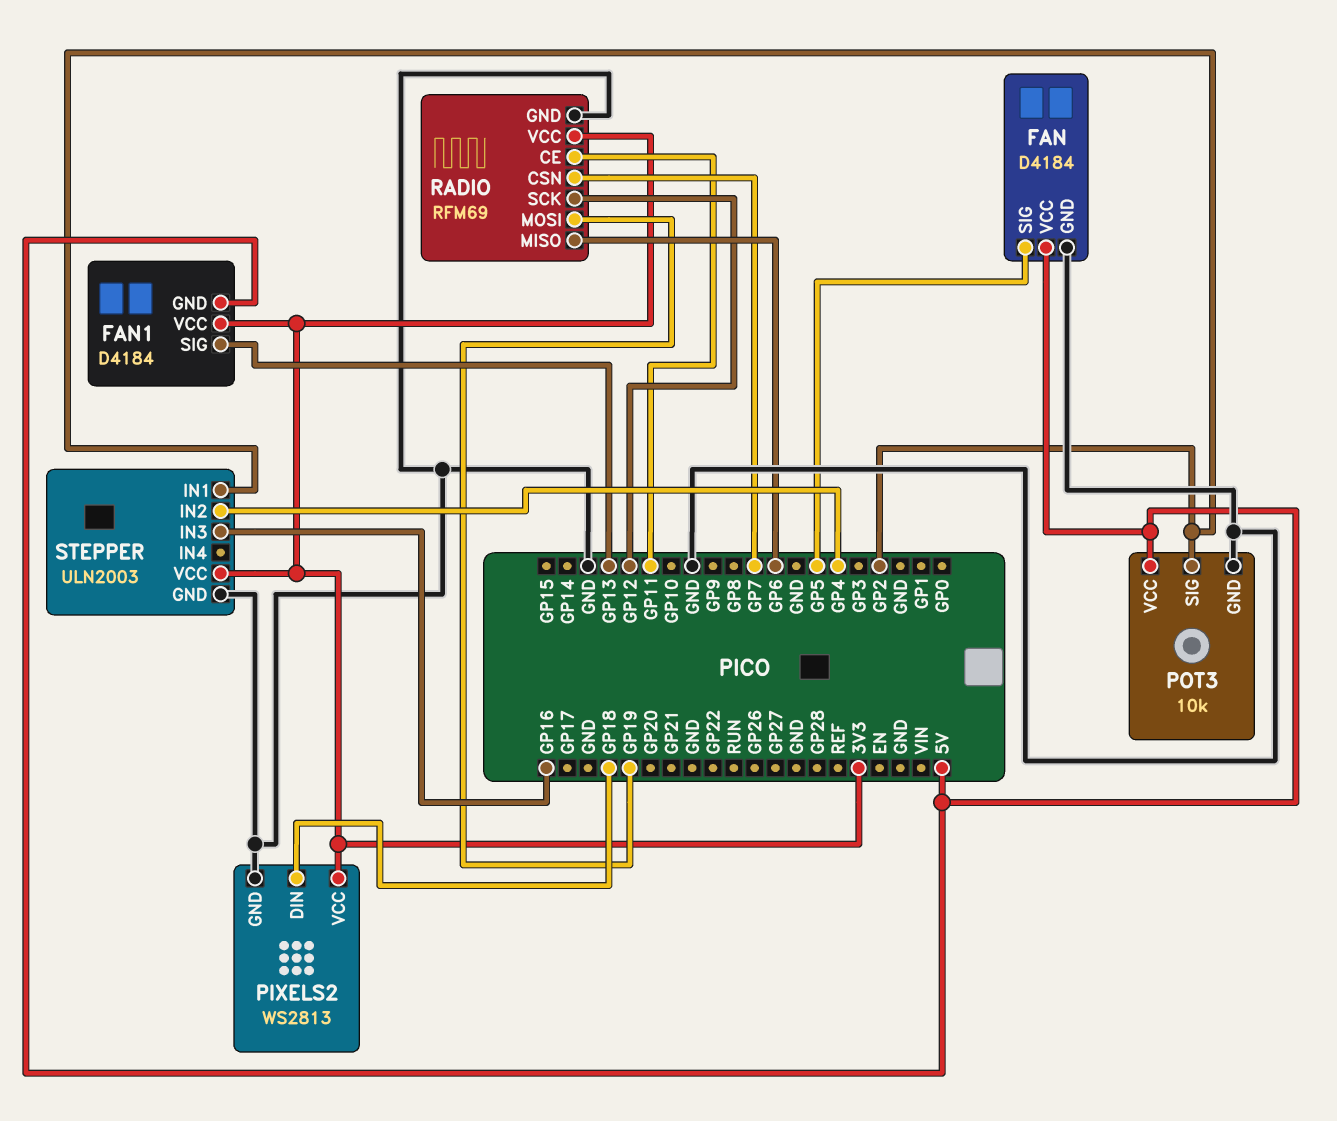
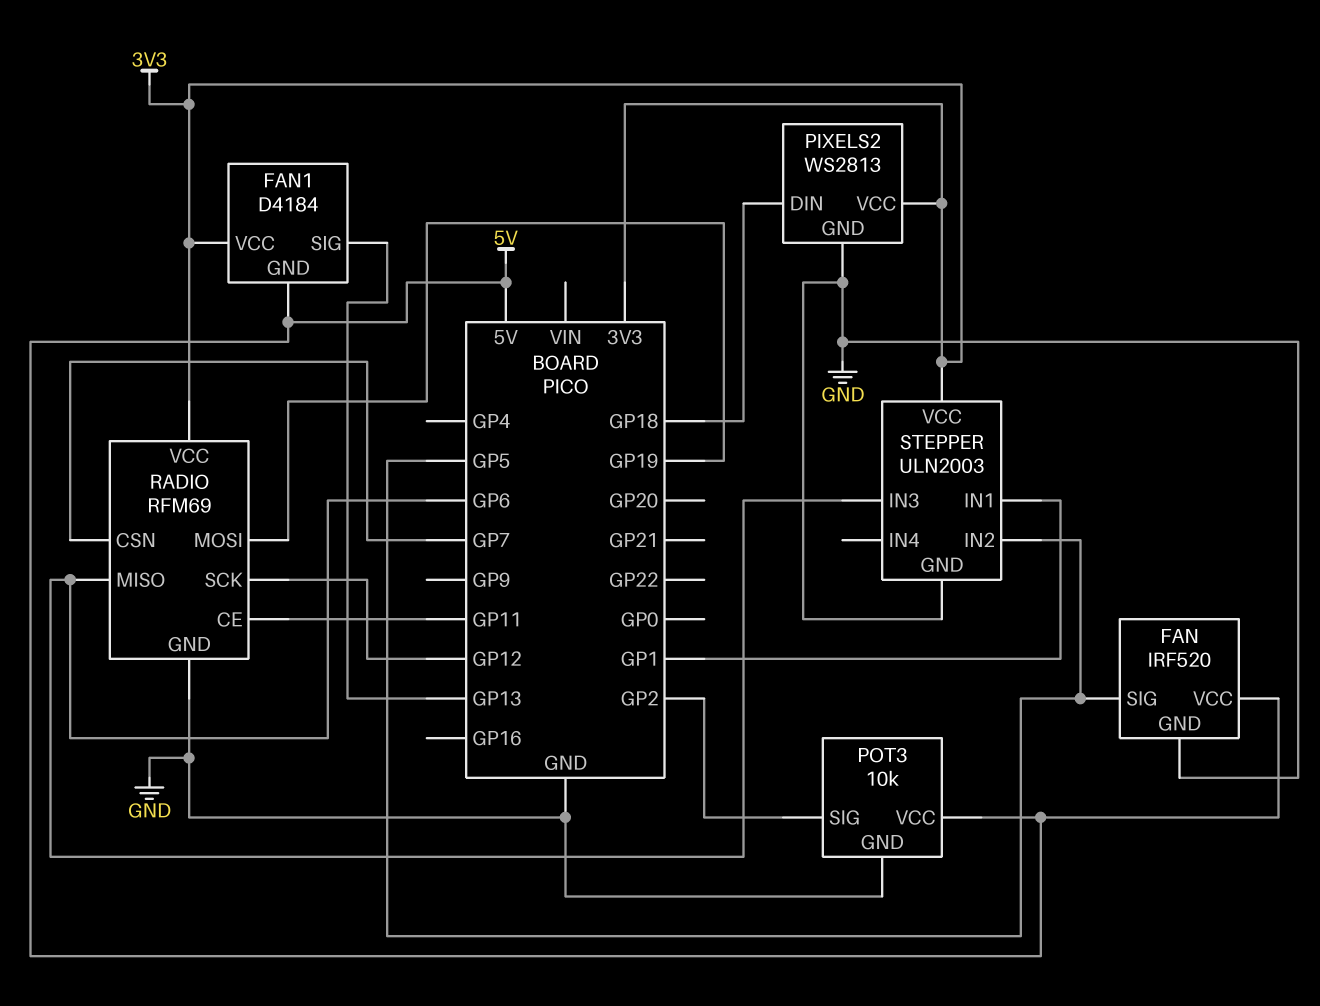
FAN: D4184 -> IRF520
STEPPER pin IN1: GP2 -> GP1
STEPPER pin IN2: GP4 -> GP5
STEPPER pin IN3: GP16 -> GP6

